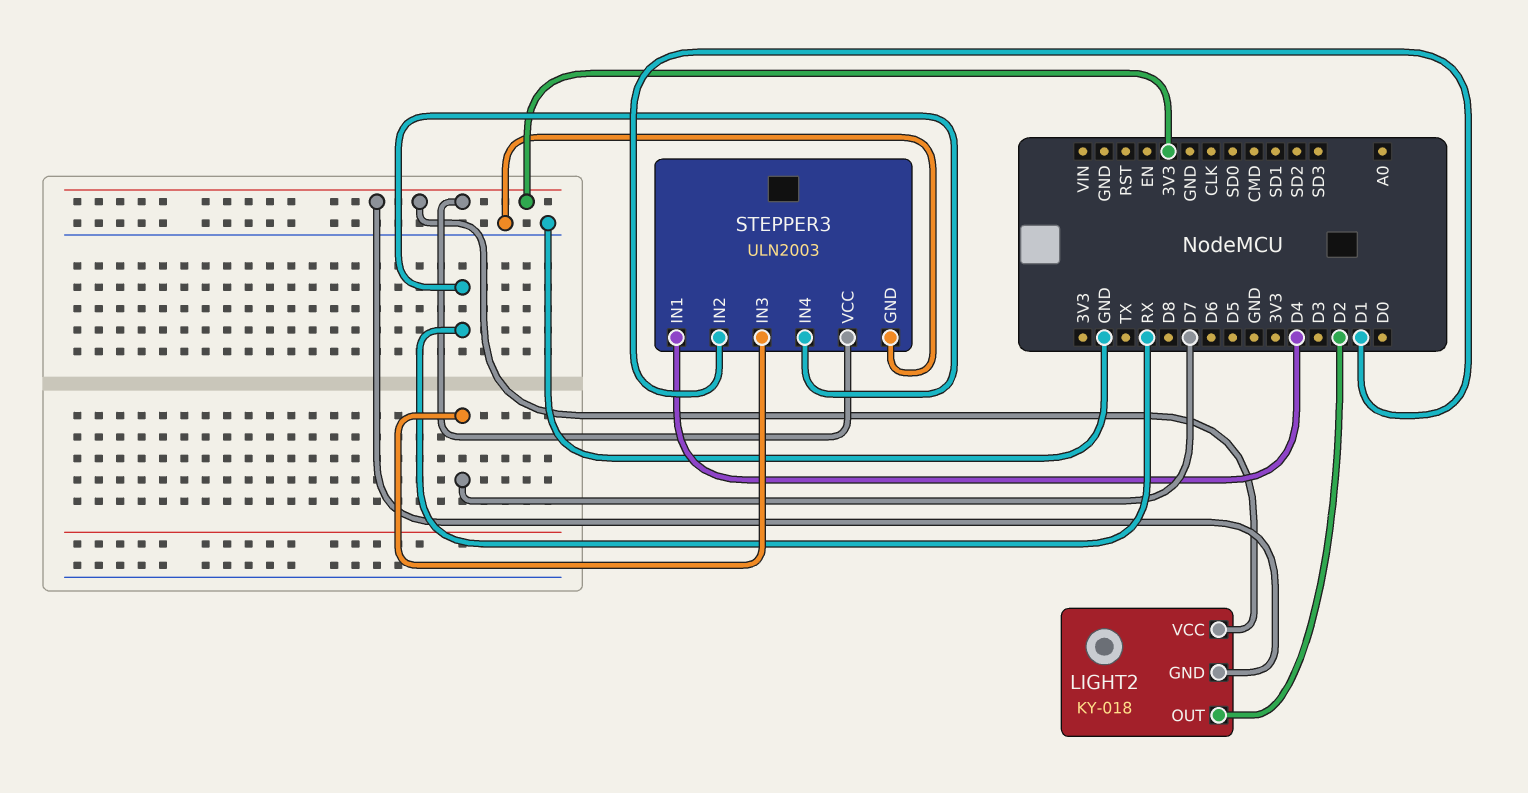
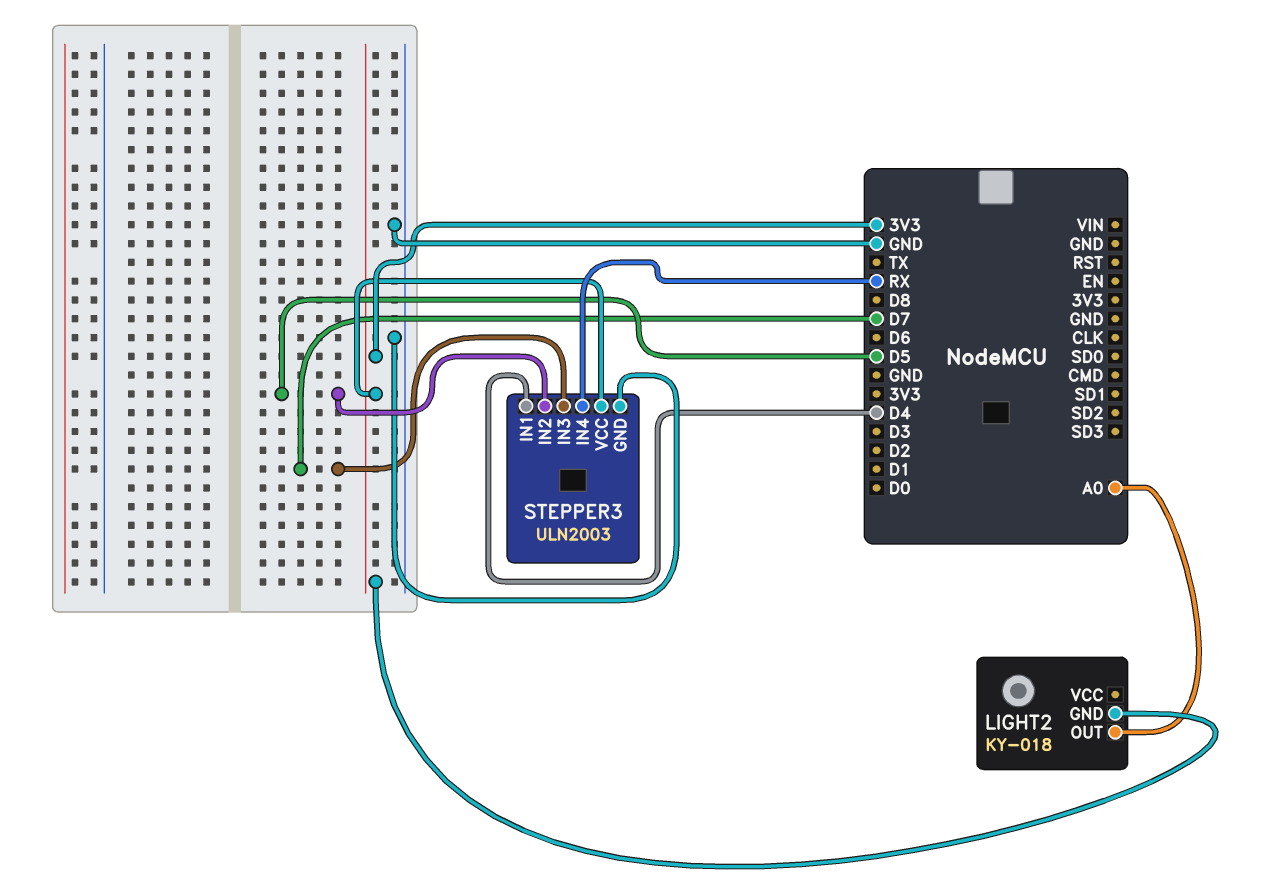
LIGHT2 pin OUT: D2 -> A0
LIGHT2 pin VCC: 3V3 -> none
STEPPER3 pin IN2: D1 -> D5

